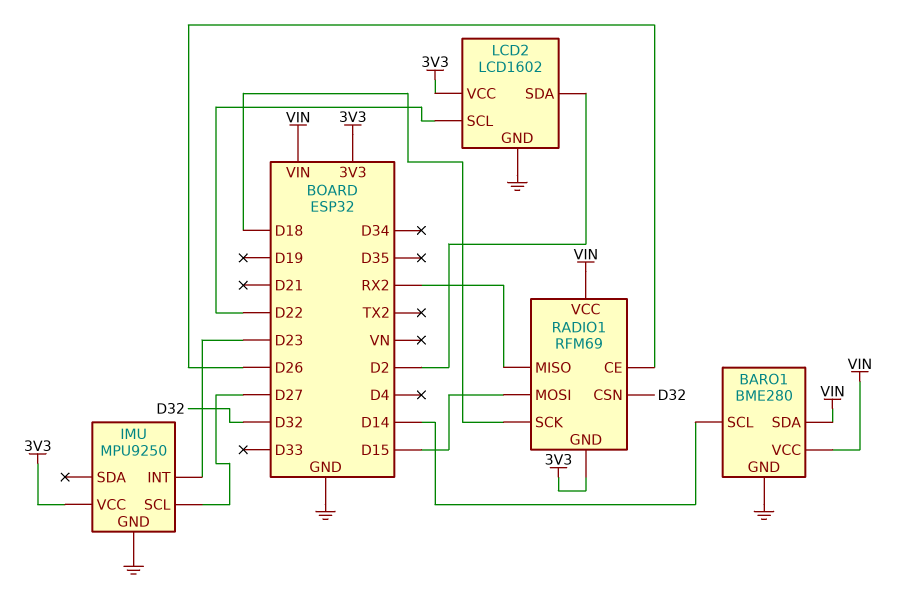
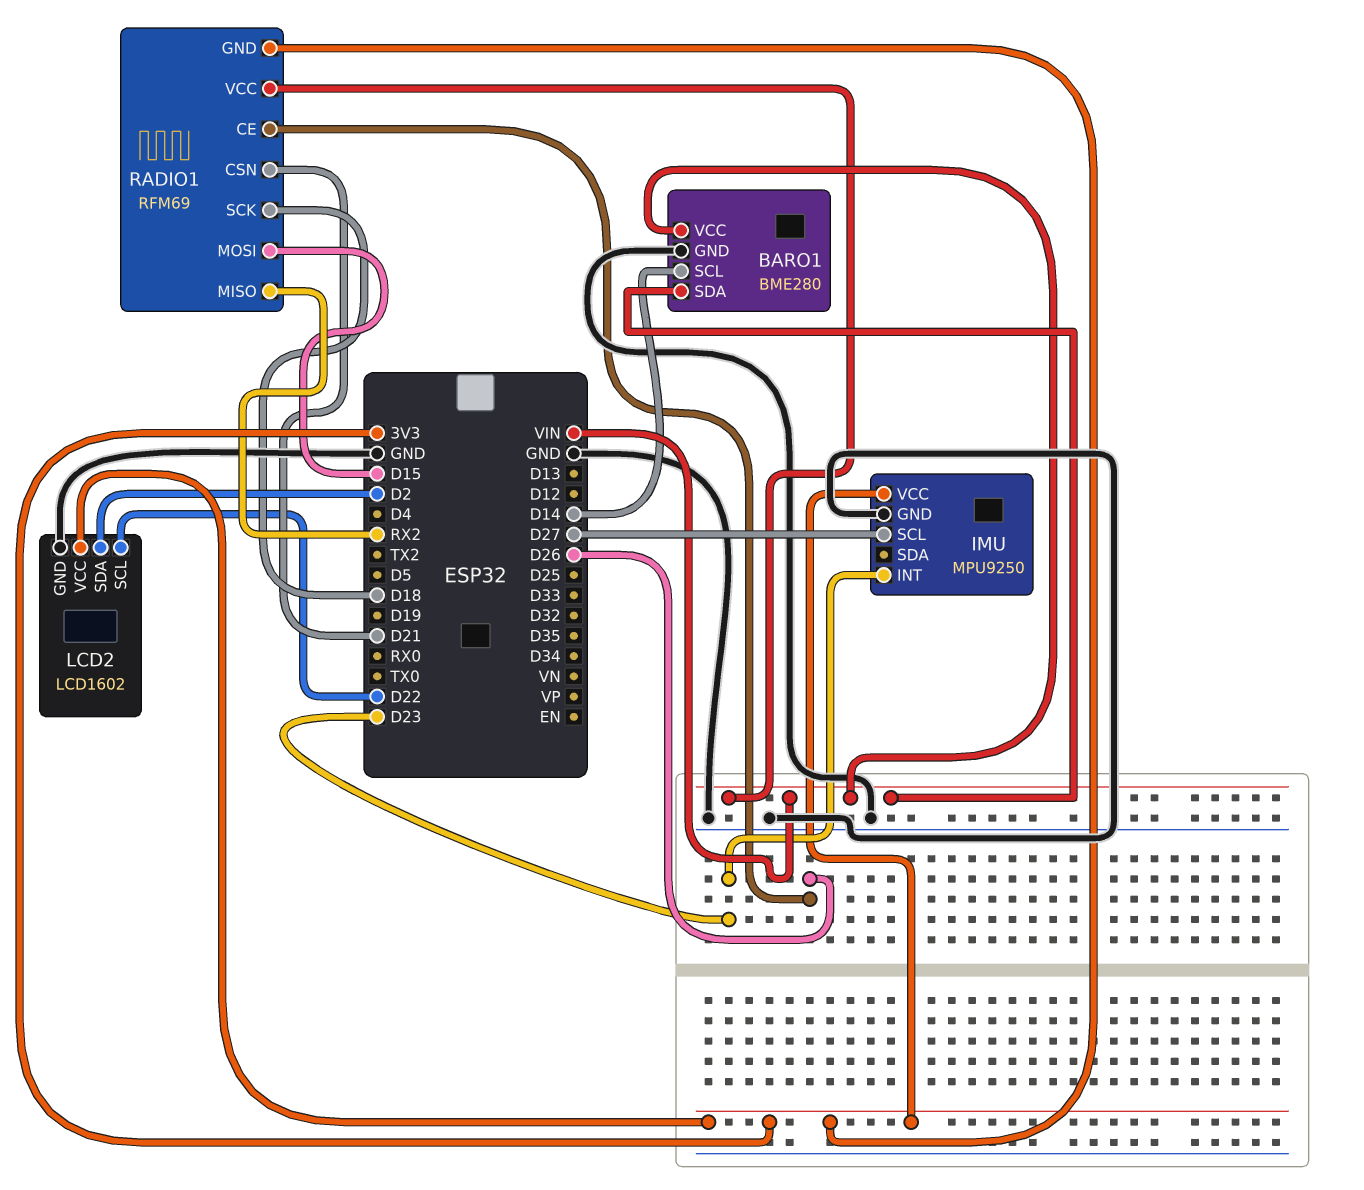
RADIO1 pin CSN: D32 -> D21

